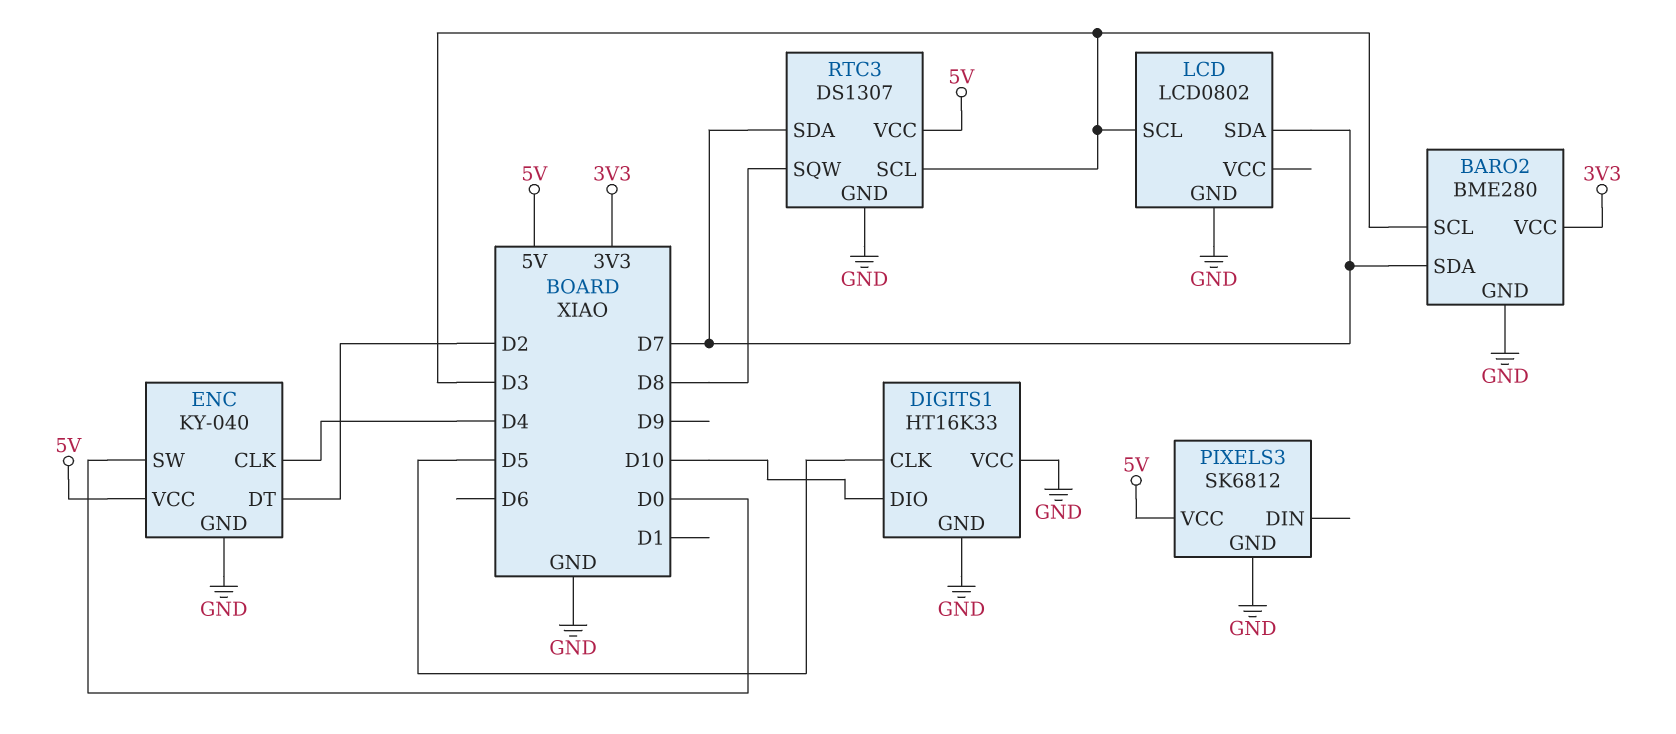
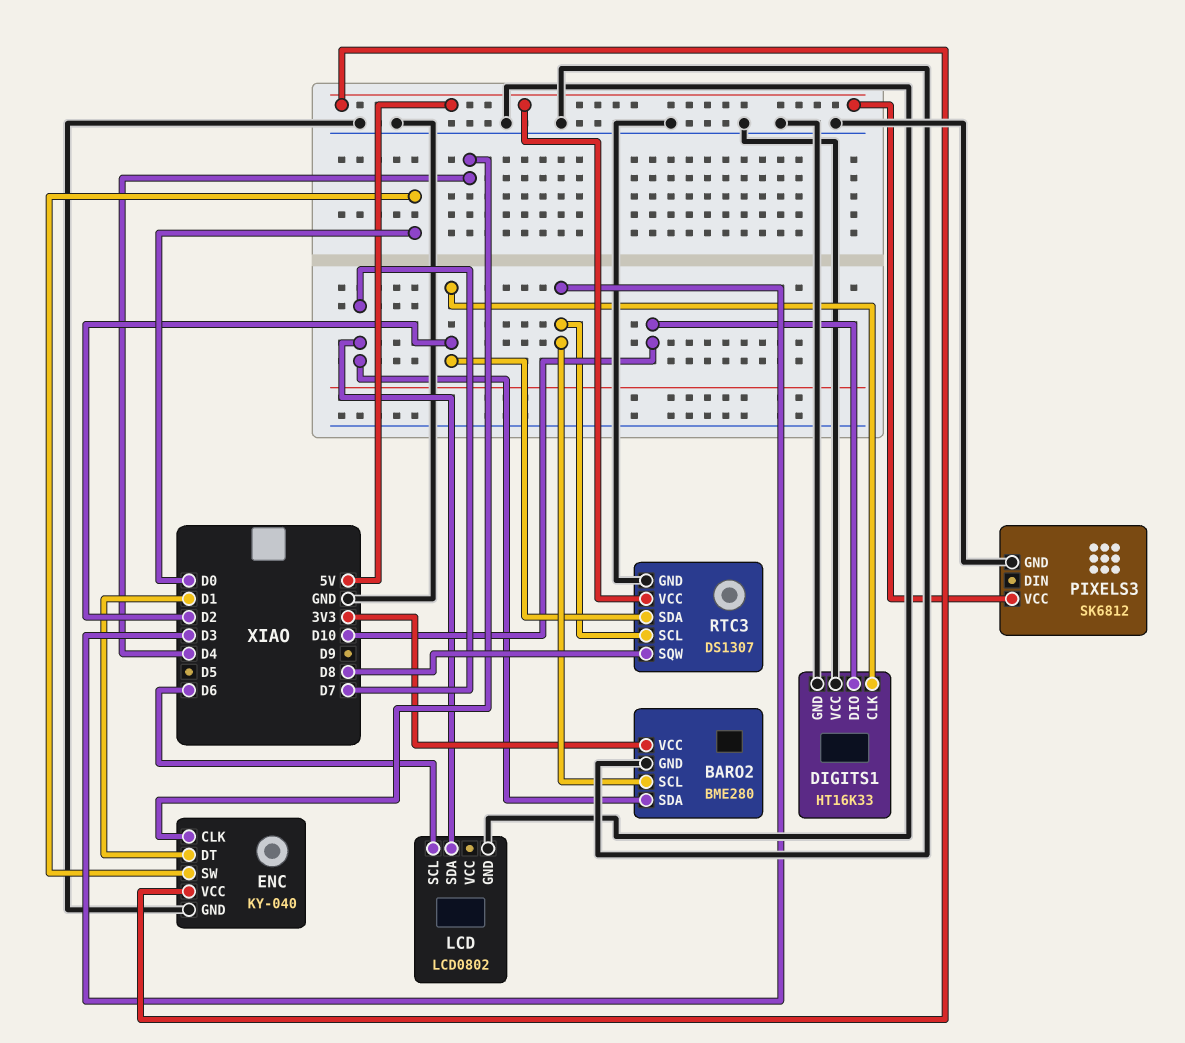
DIGITS1 pin CLK: D5 -> D2
ENC pin DT: D2 -> D1
LCD pin SCL: D3 -> D6
RTC3 pin SDA: D7 -> D2

